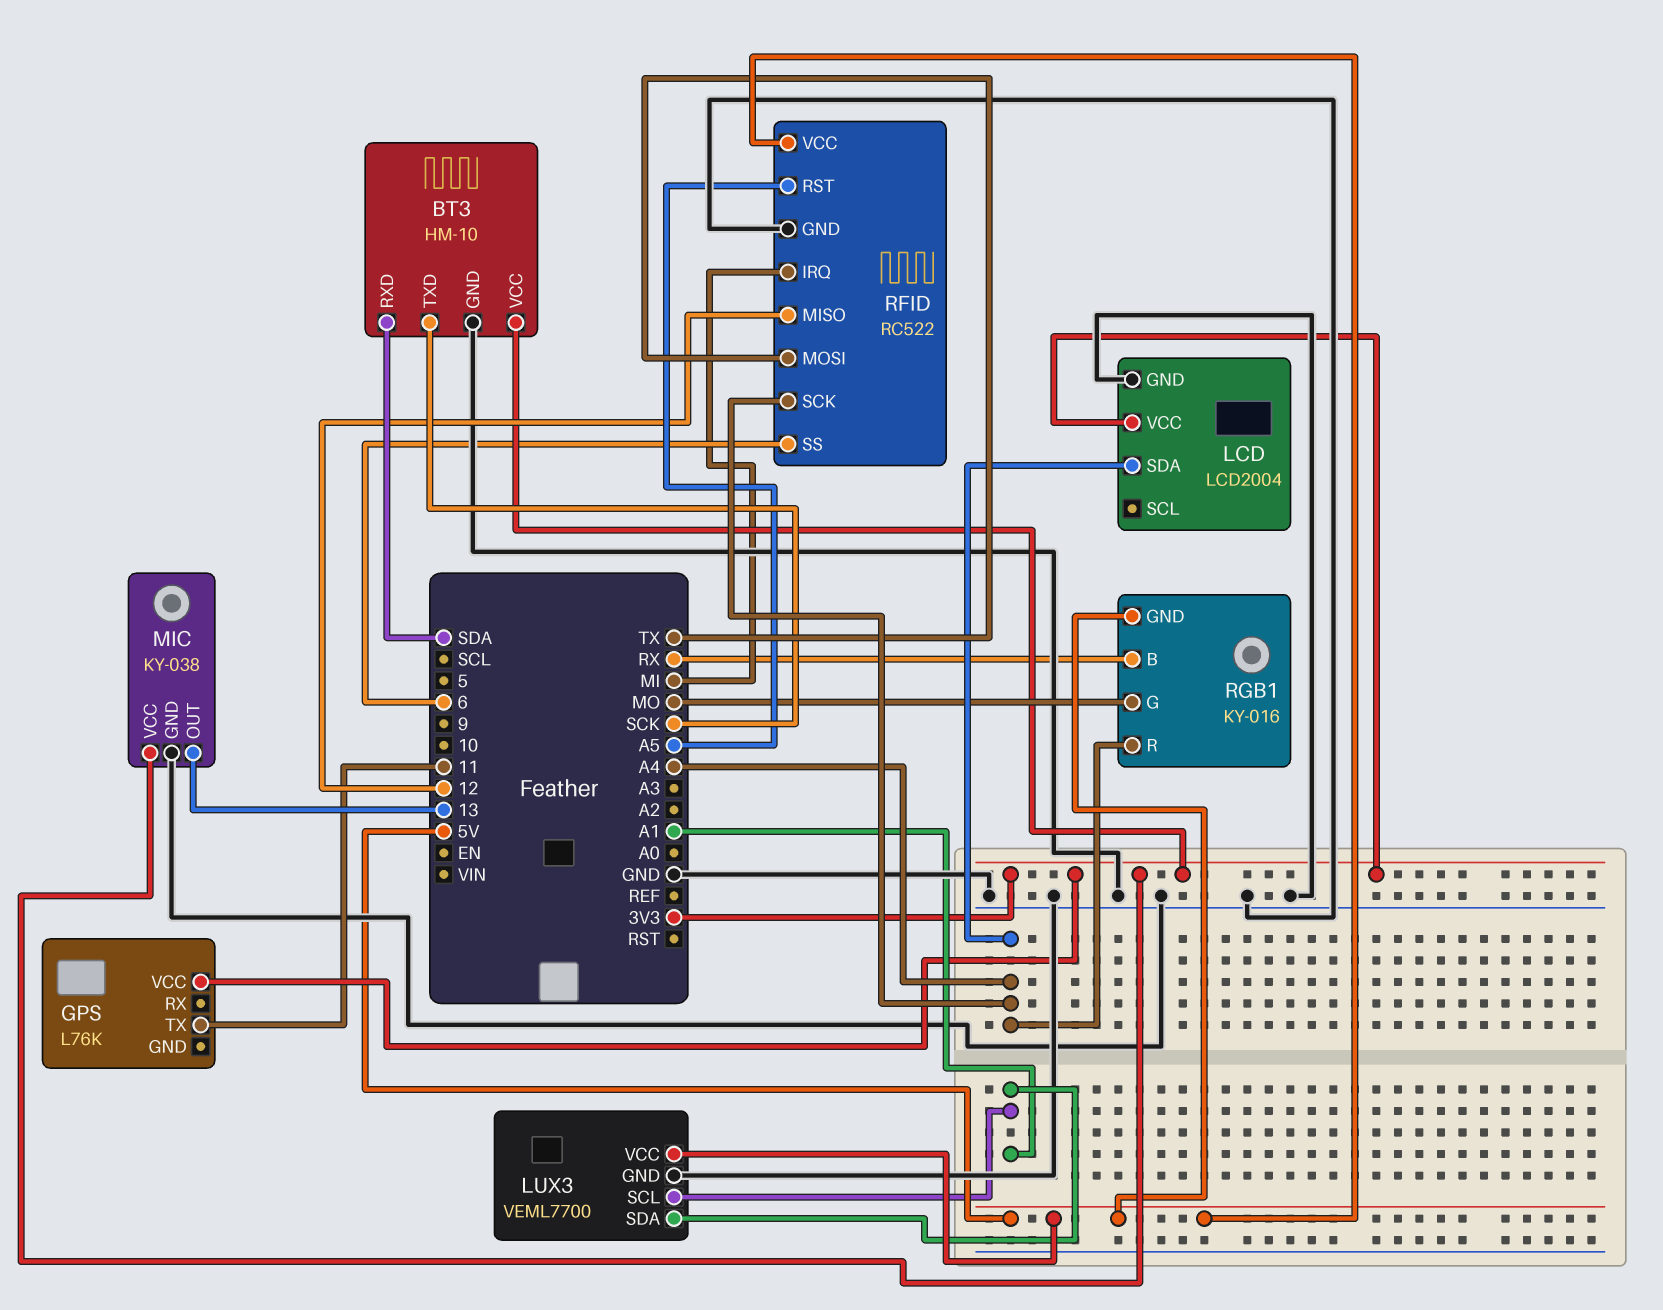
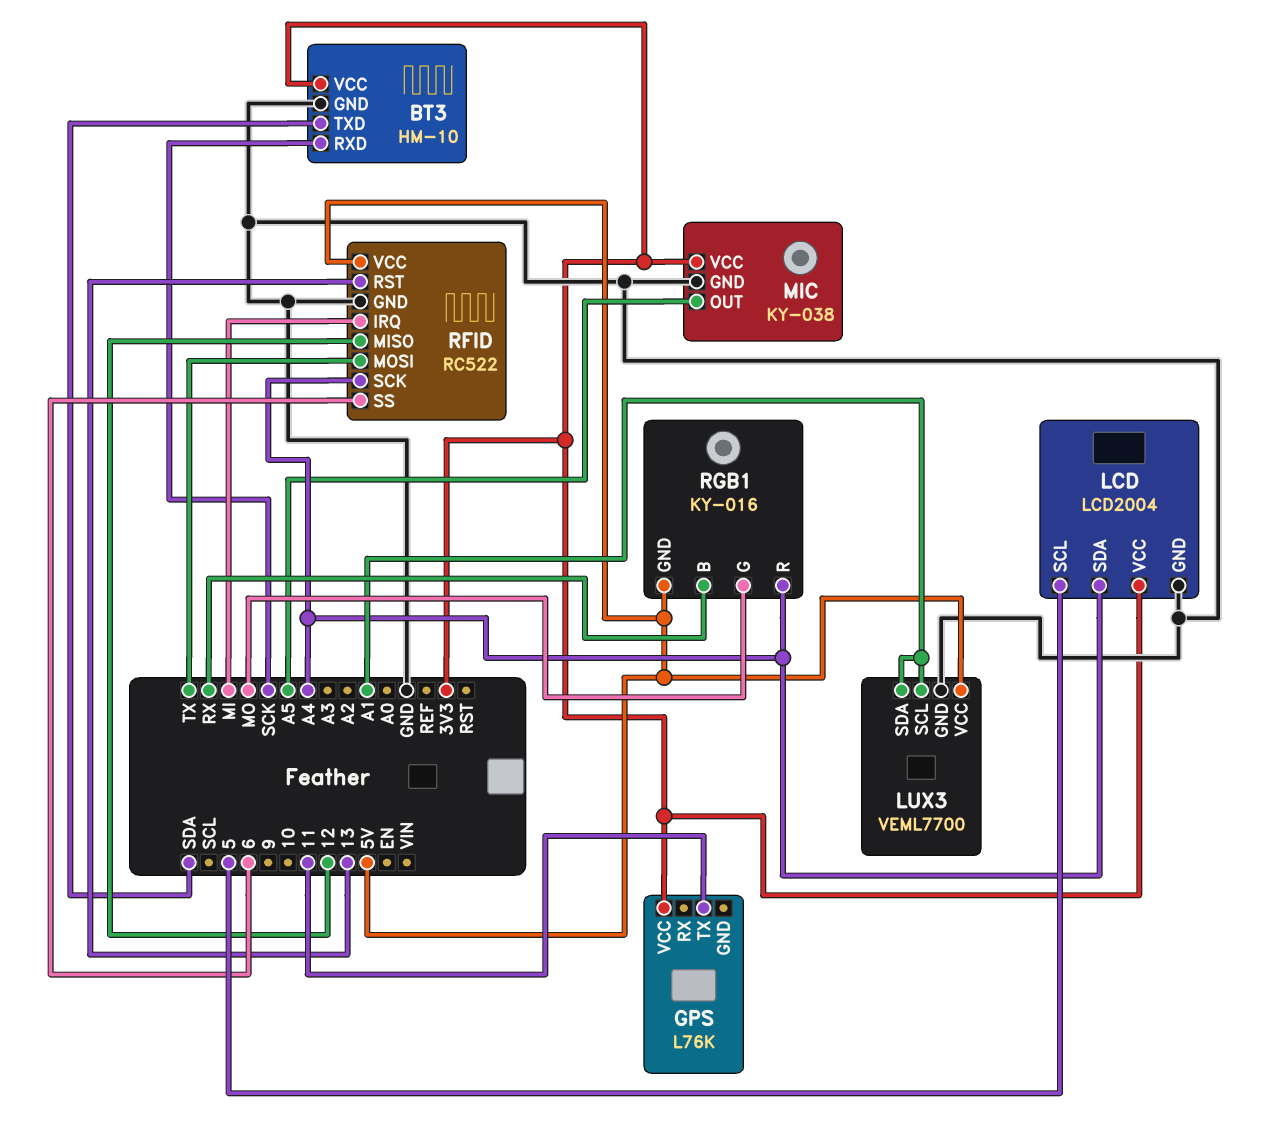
BT3 pin RXD: SDA -> SCK
BT3 pin TXD: SCK -> SDA
LCD pin SCL: none -> 5
MIC pin OUT: 13 -> A5
RFID pin RST: A5 -> 13

